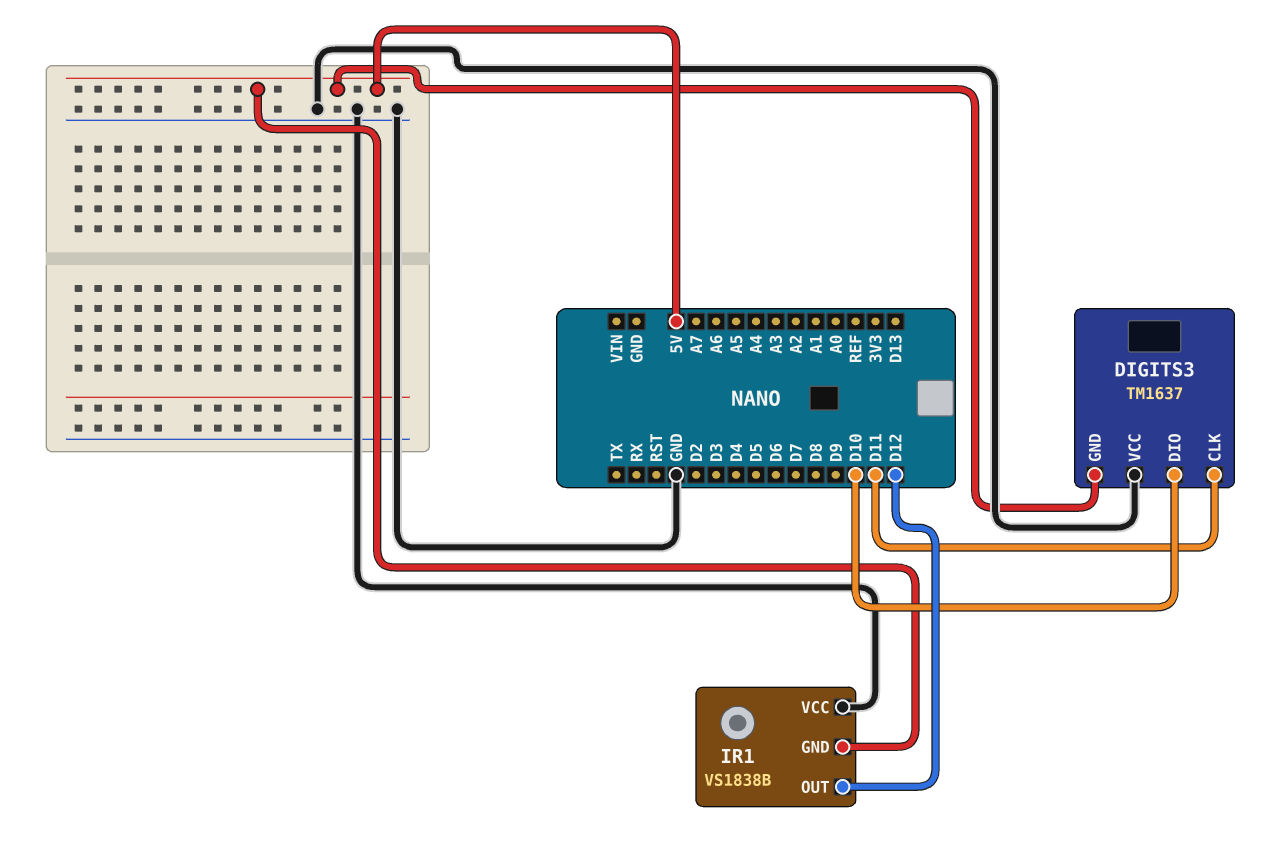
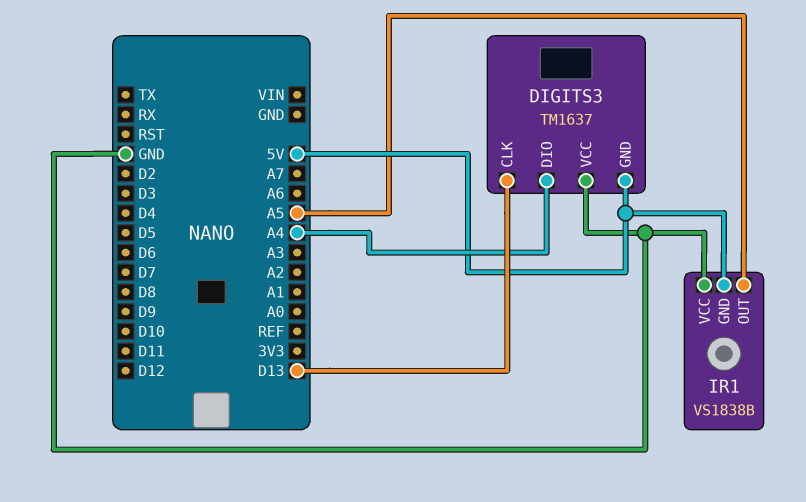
DIGITS3 pin CLK: D11 -> D13
DIGITS3 pin DIO: D10 -> A4
IR1 pin OUT: D12 -> A5

